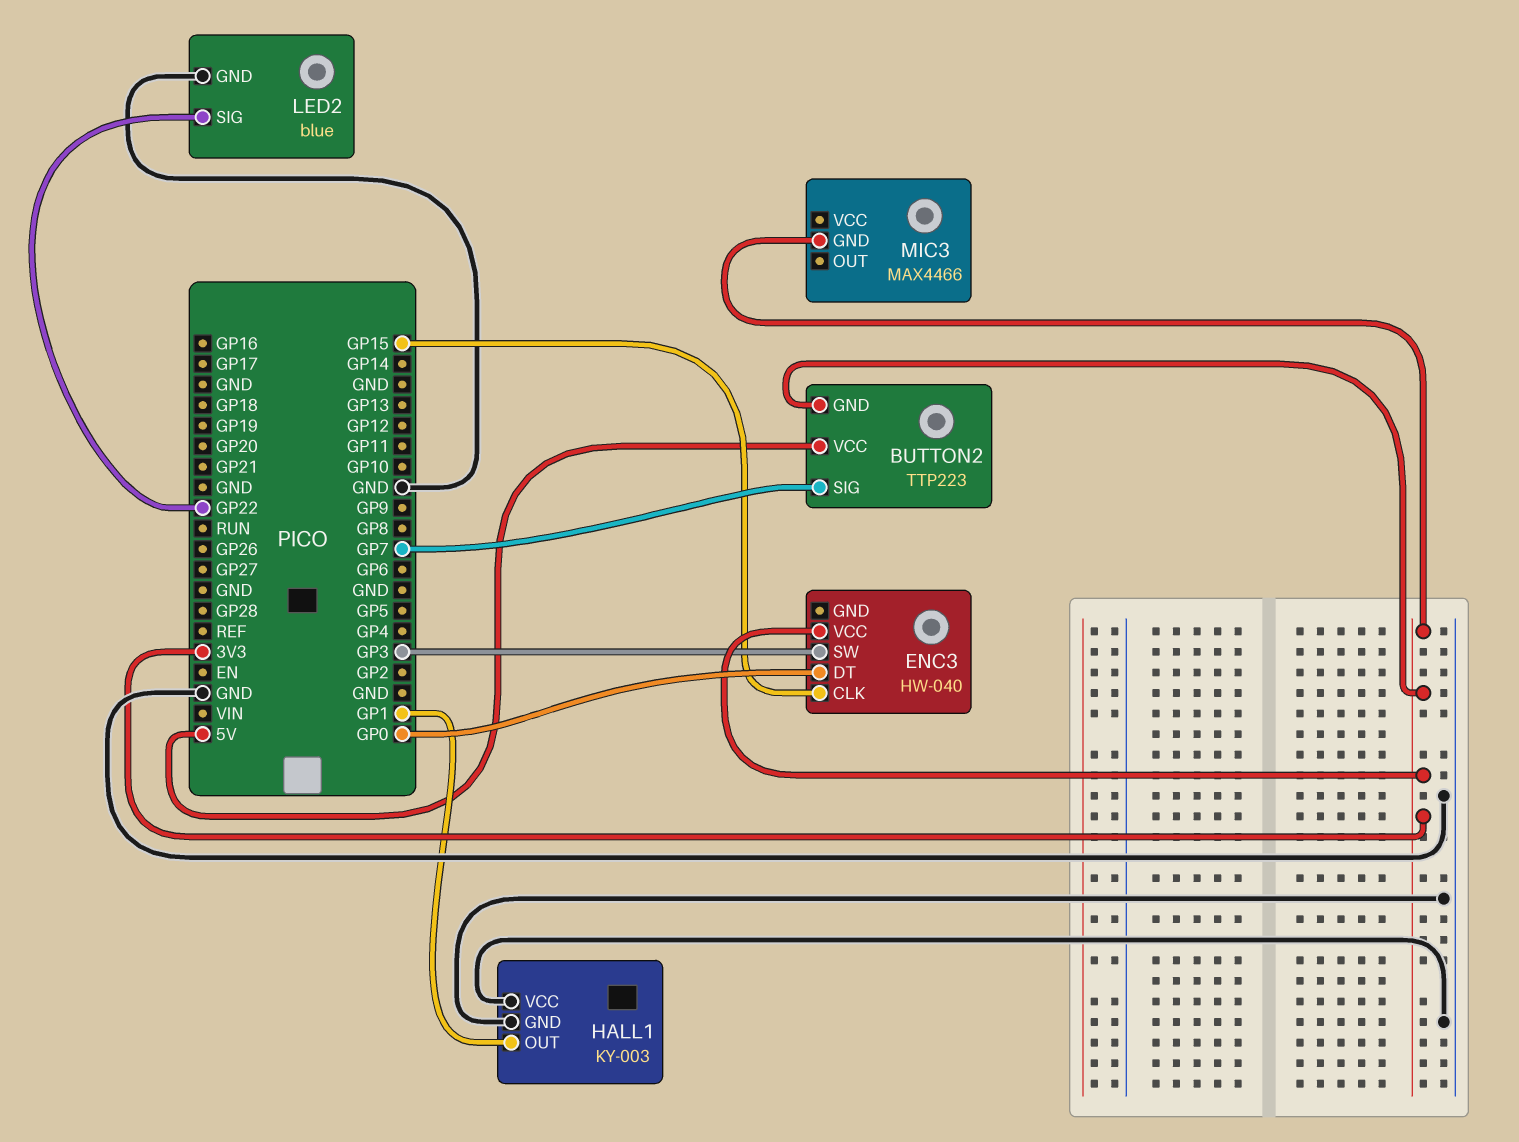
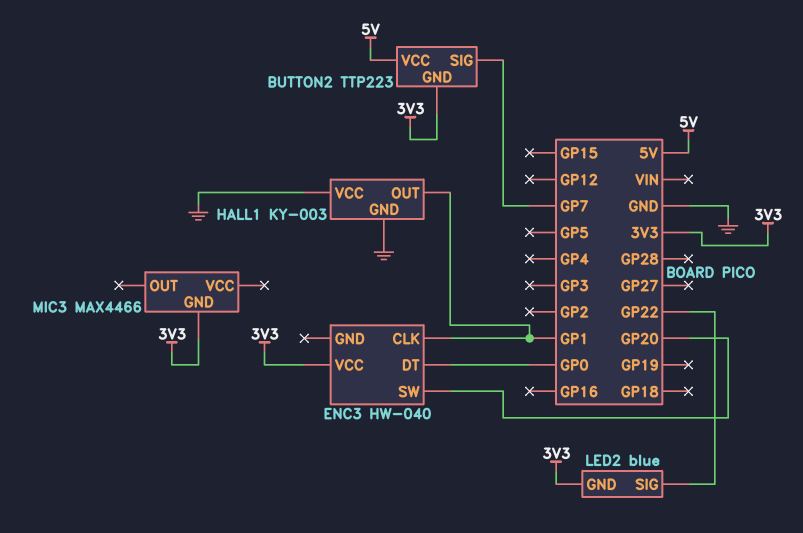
ENC3 pin CLK: GP15 -> GP1
ENC3 pin SW: GP3 -> GP20
LED2 pin GND: GND -> 3V3

